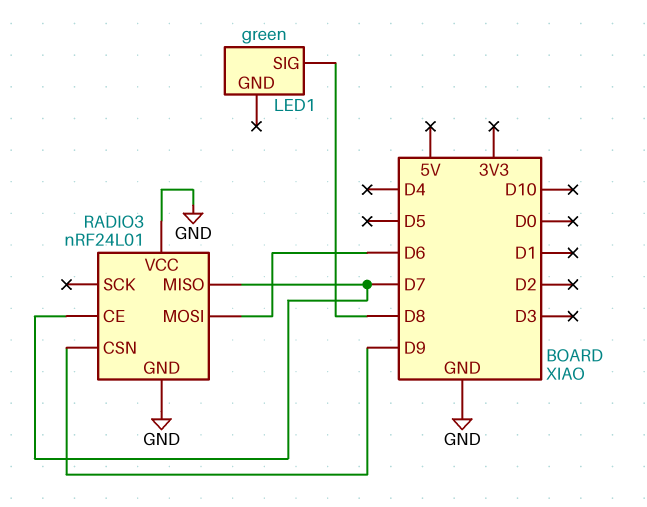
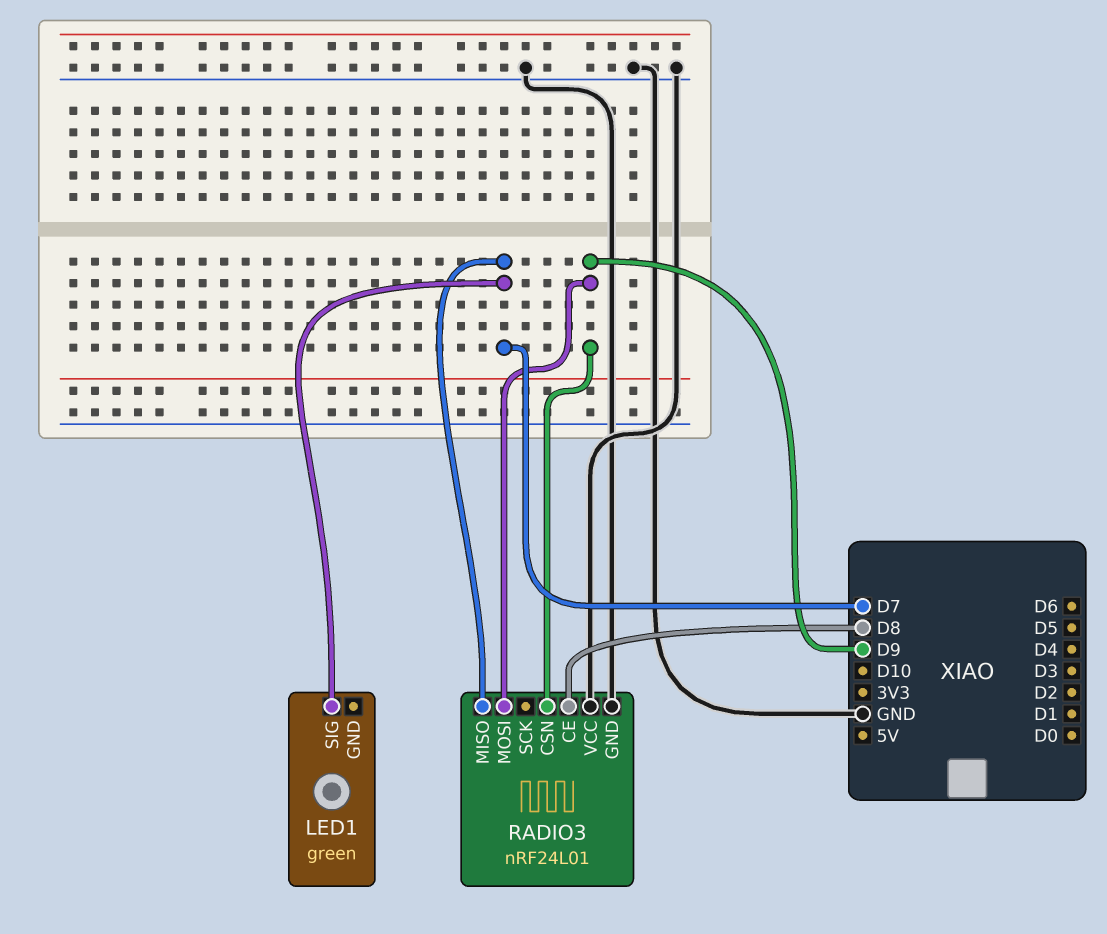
LED1 pin SIG: D8 -> D7
RADIO3 pin CE: D7 -> D8
RADIO3 pin MOSI: D6 -> D9

